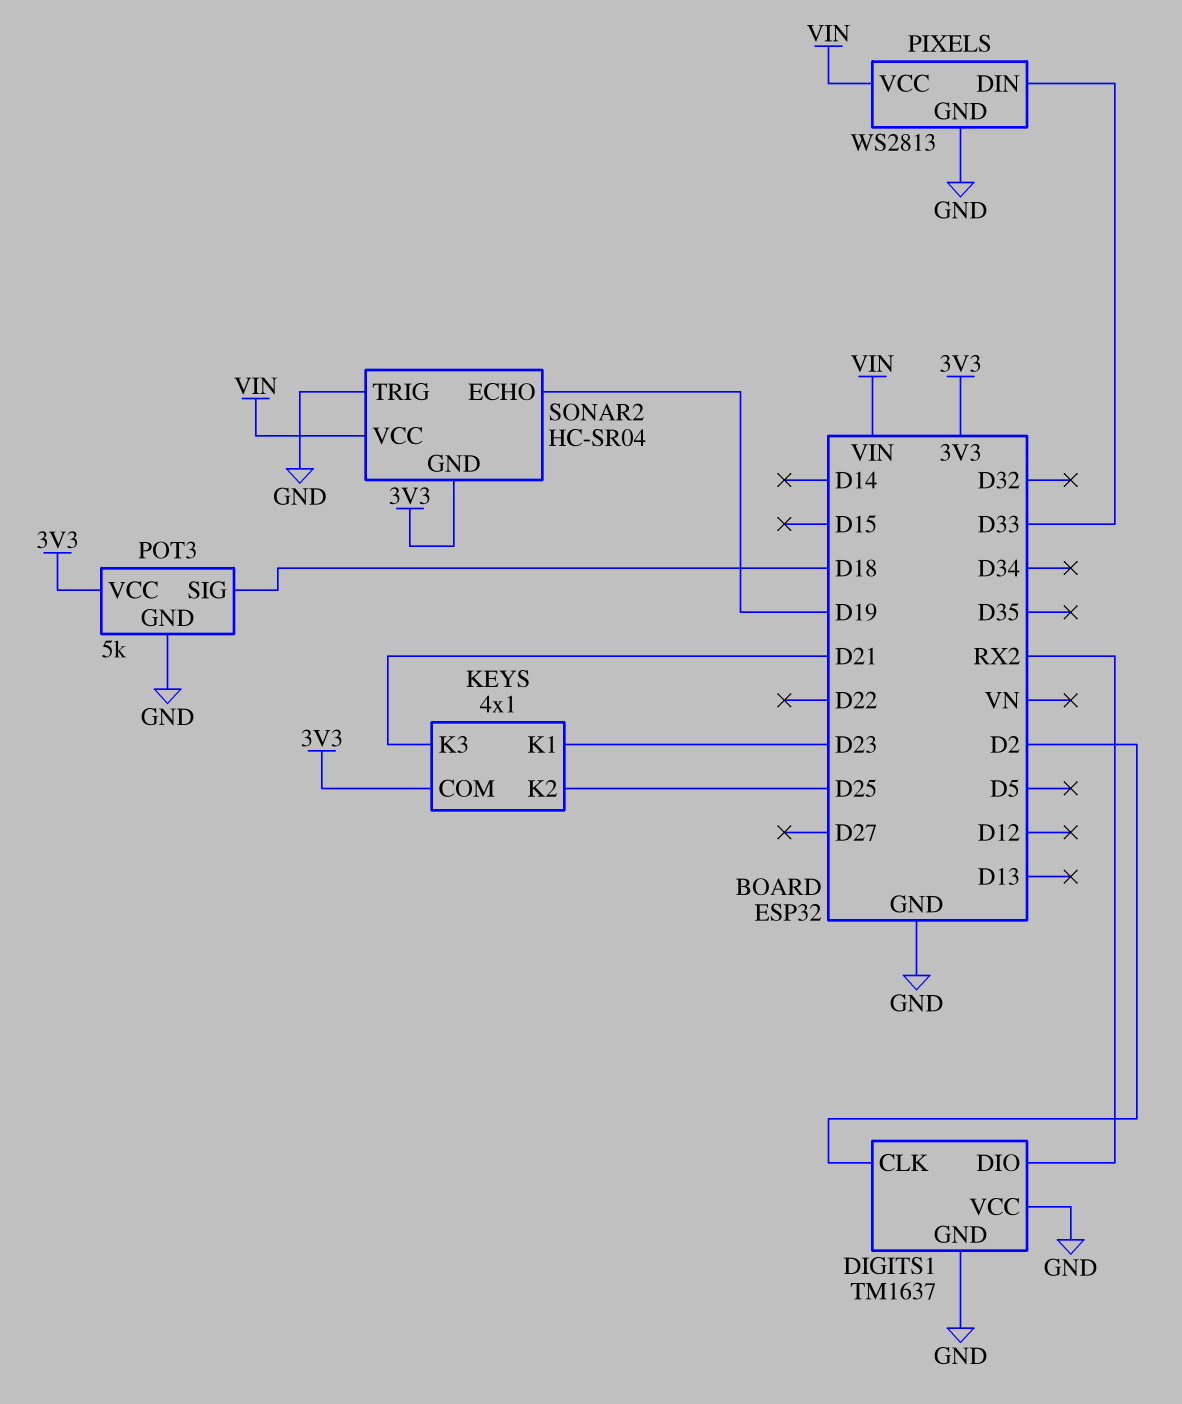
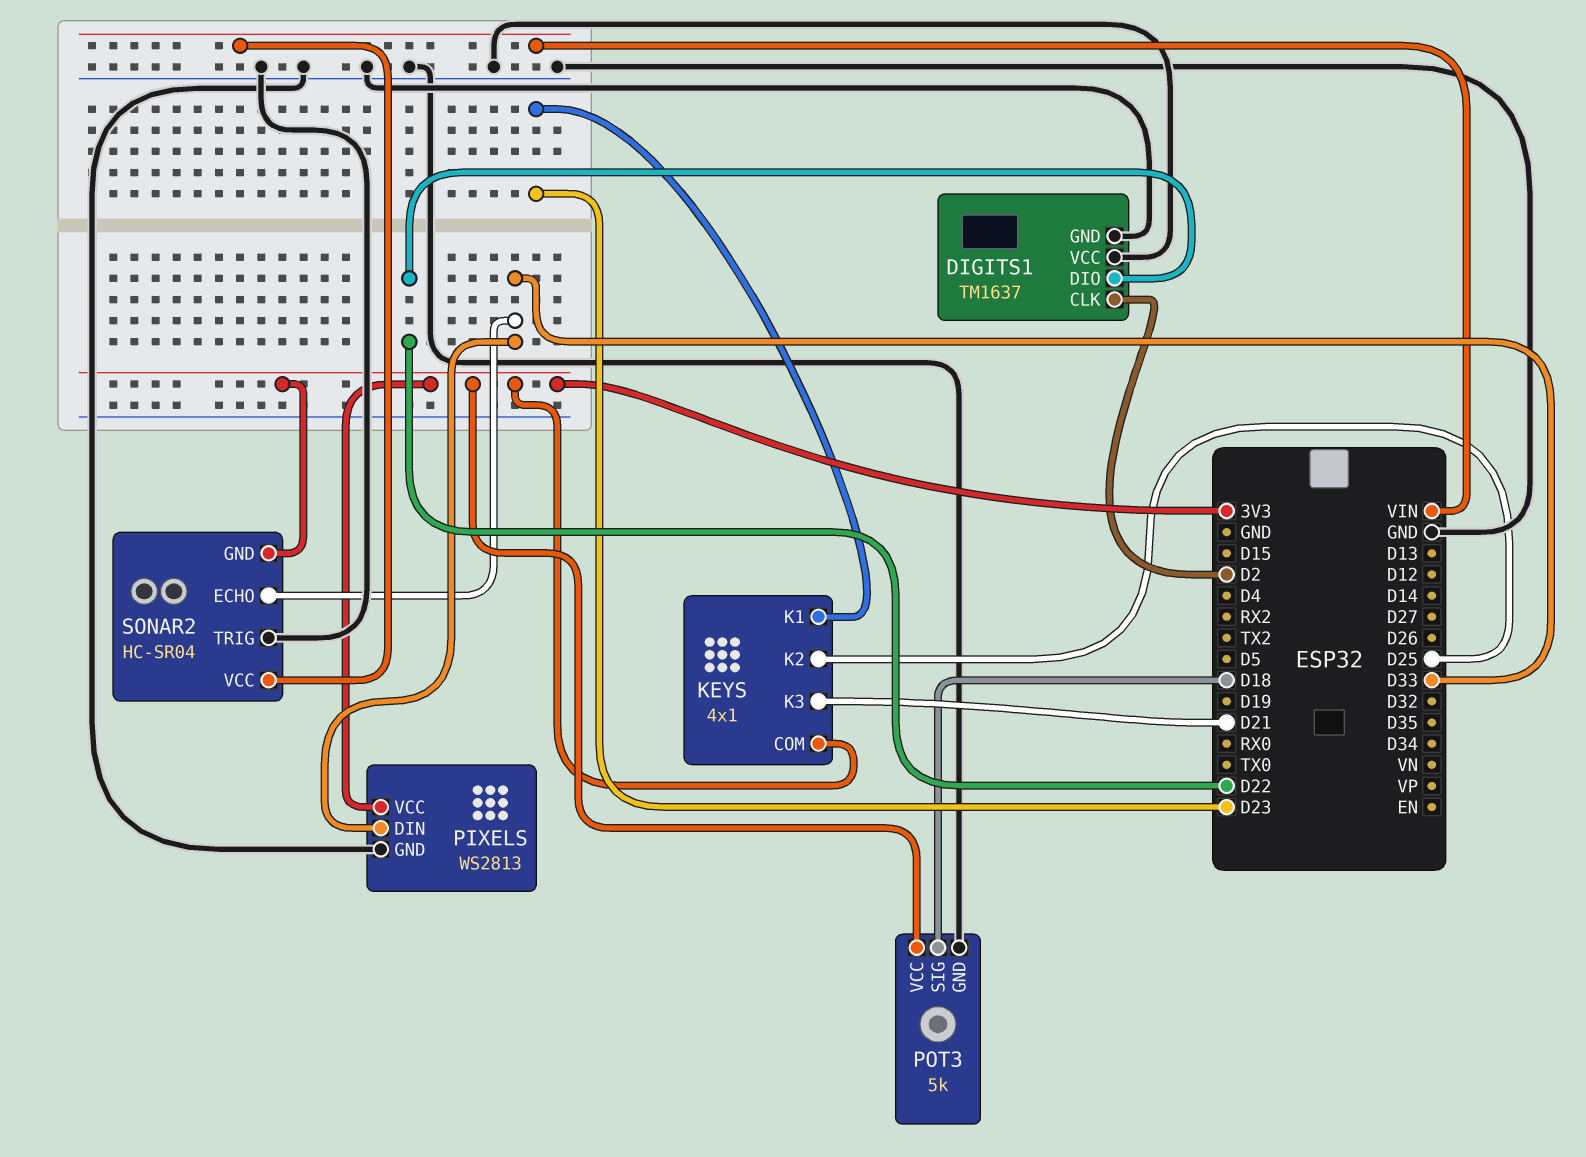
DIGITS1 pin DIO: RX2 -> D22
PIXELS pin VCC: VIN -> 3V3
SONAR2 pin ECHO: D19 -> D33

